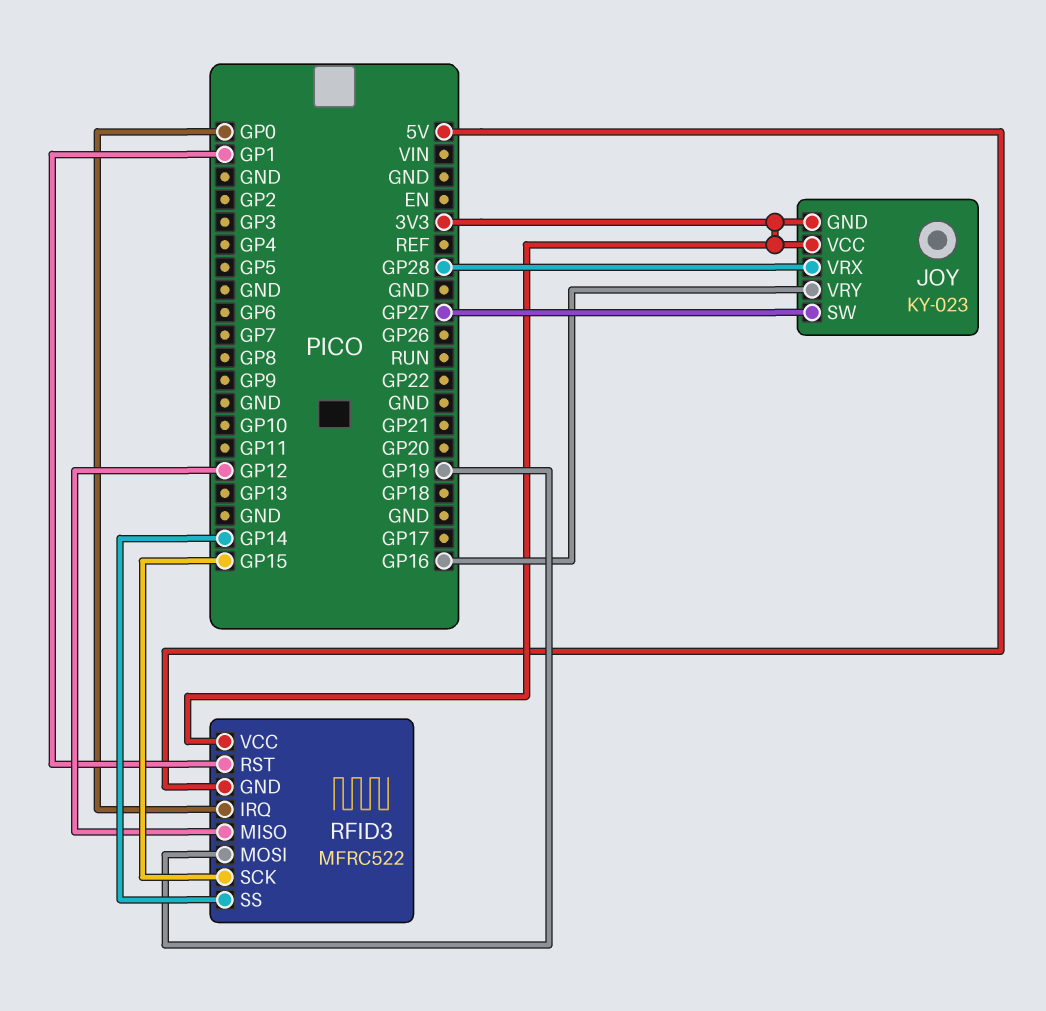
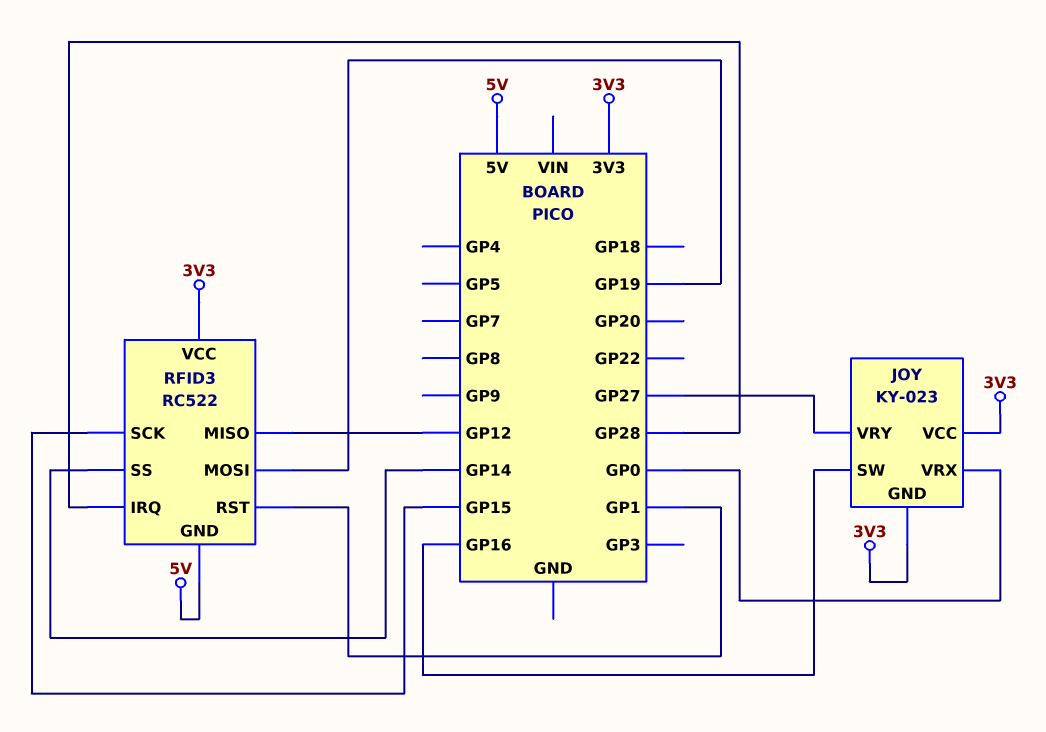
JOY pin SW: GP27 -> GP16
JOY pin VRX: GP28 -> GP0
JOY pin VRY: GP16 -> GP27
RFID3: MFRC522 -> RC522
RFID3 pin IRQ: GP0 -> GP28

